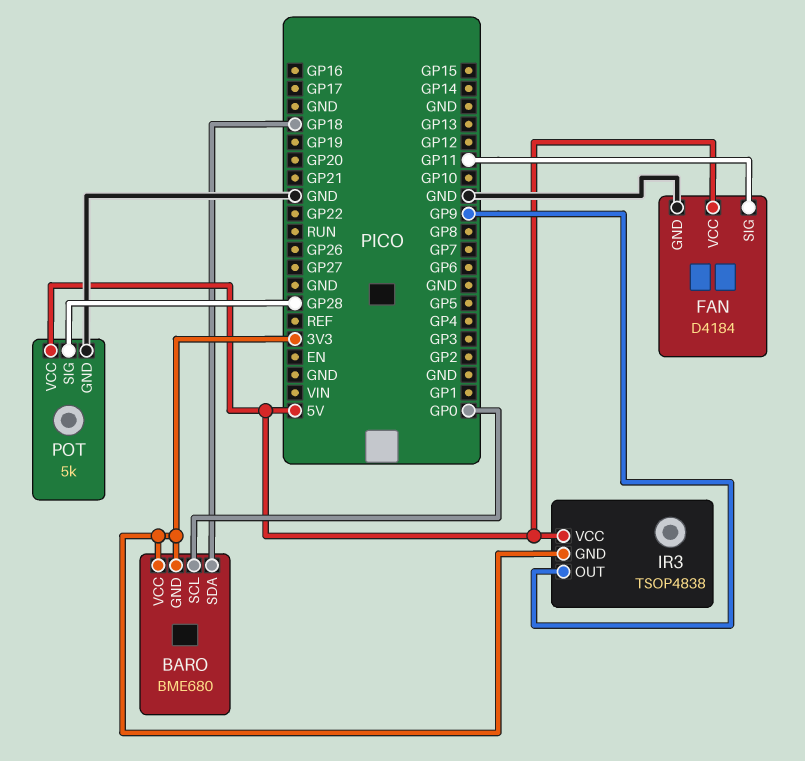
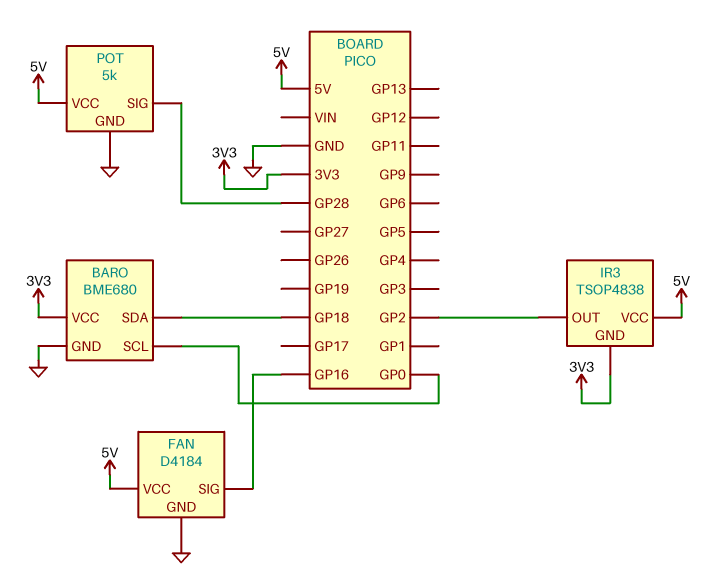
BARO pin GND: 3V3 -> GND
FAN pin SIG: GP11 -> GP16
IR3 pin OUT: GP9 -> GP2

